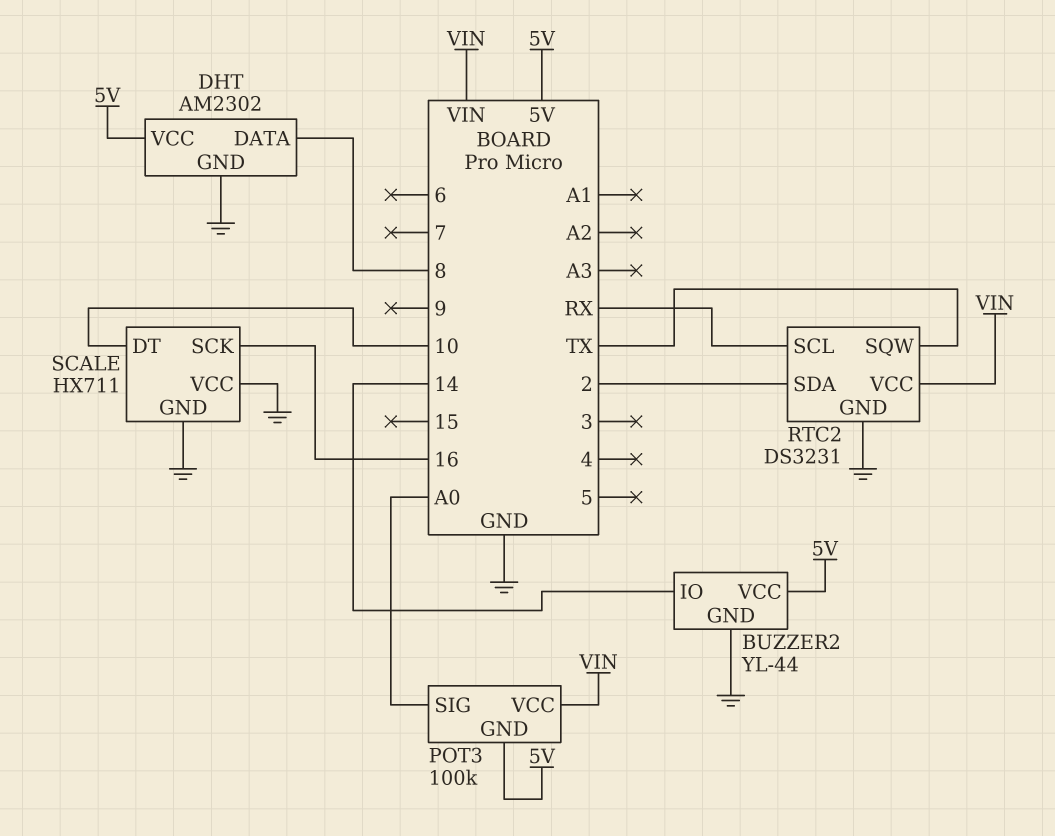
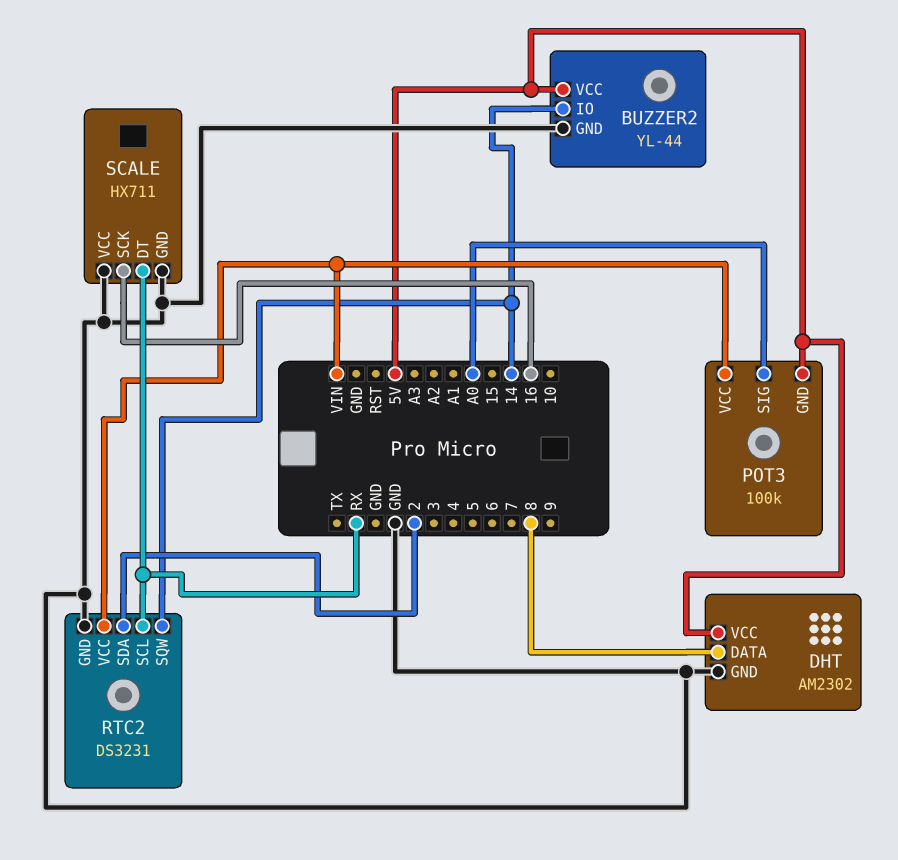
RTC2 pin SQW: TX -> 14
SCALE pin DT: 10 -> RX

